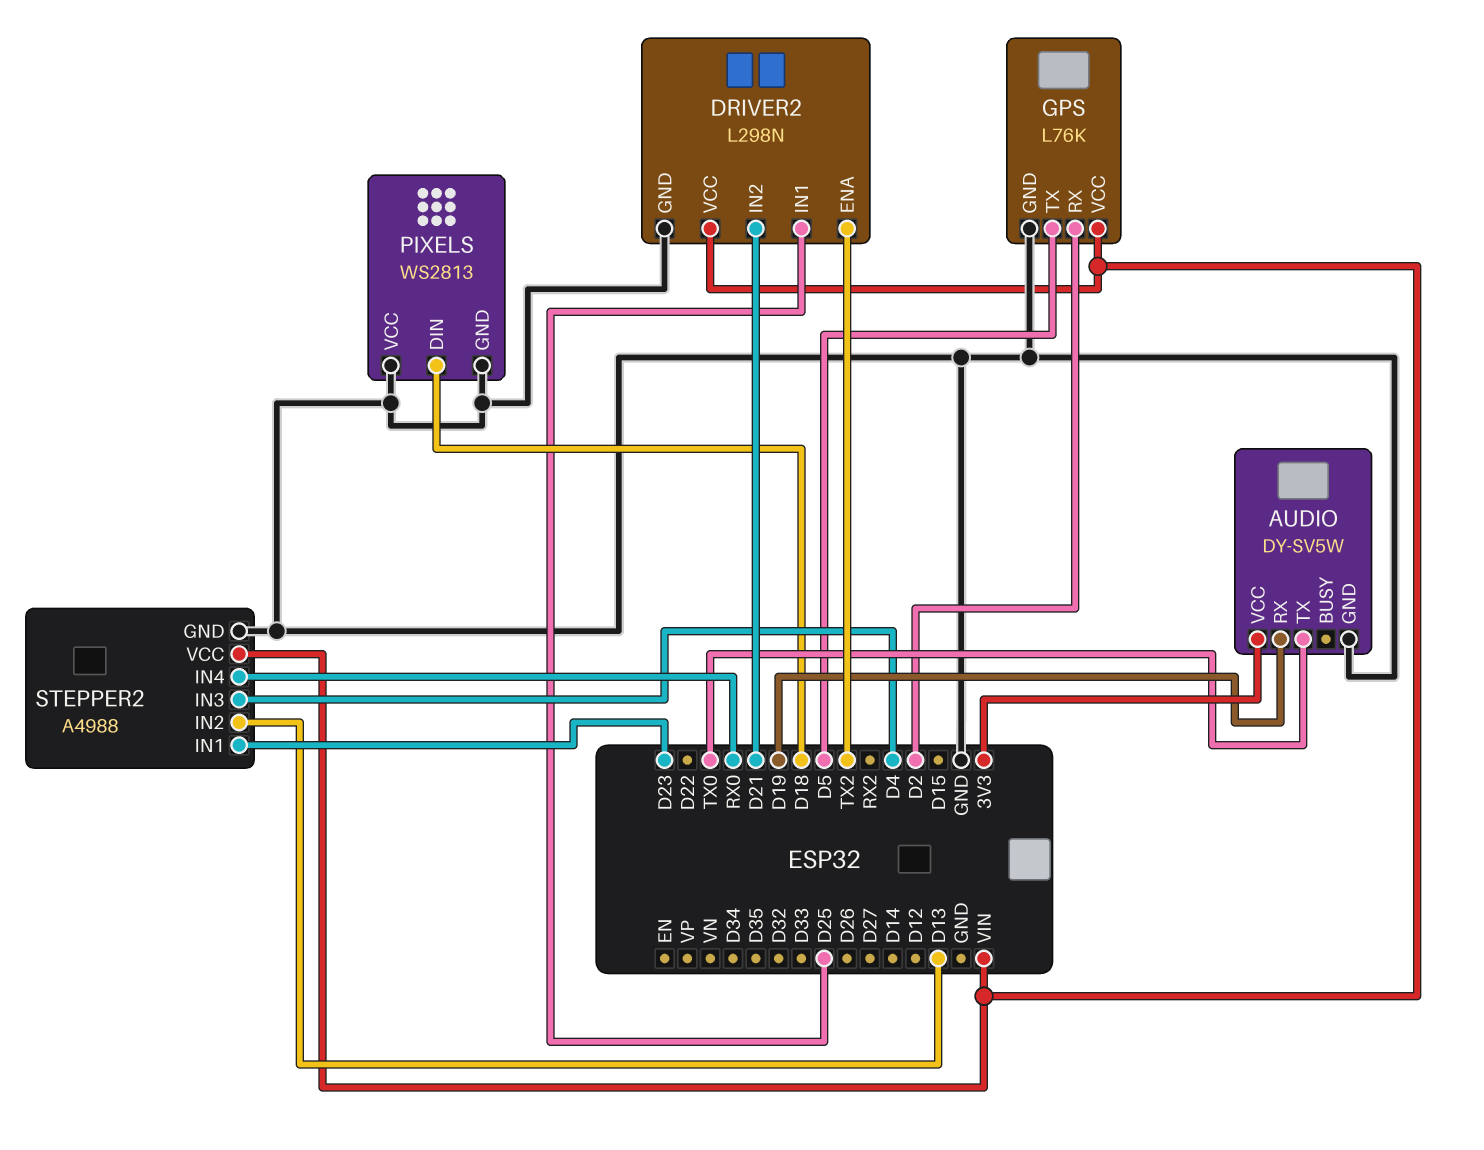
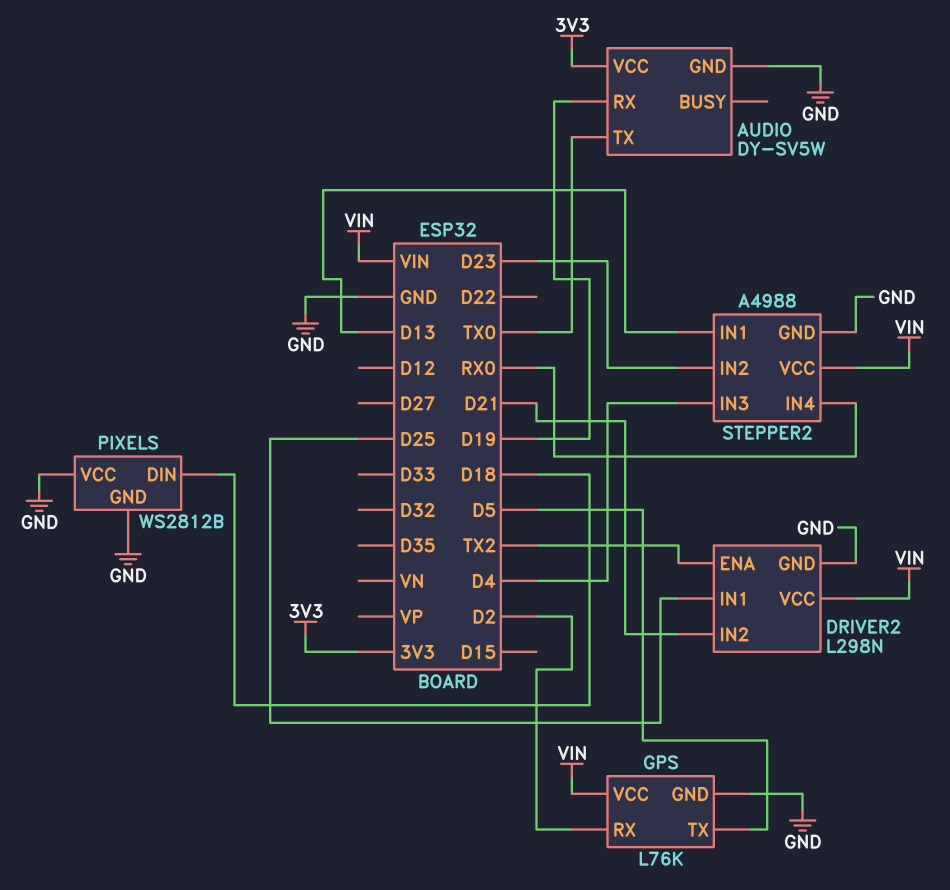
PIXELS: WS2813 -> WS2812B
STEPPER2 pin IN1: D23 -> D13
STEPPER2 pin IN2: D13 -> D23

